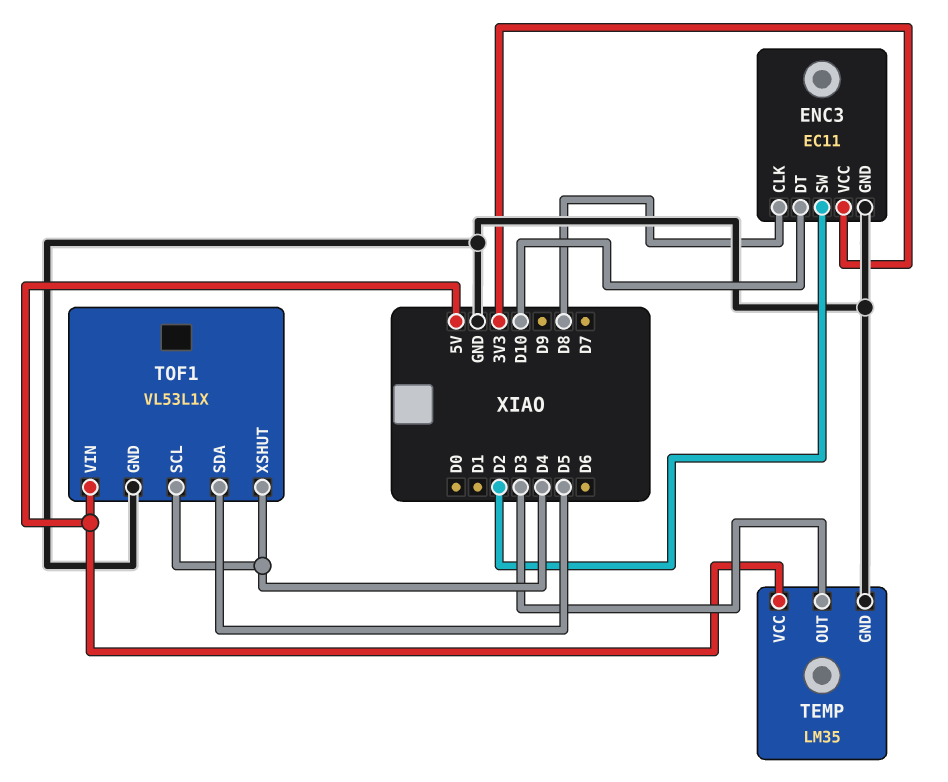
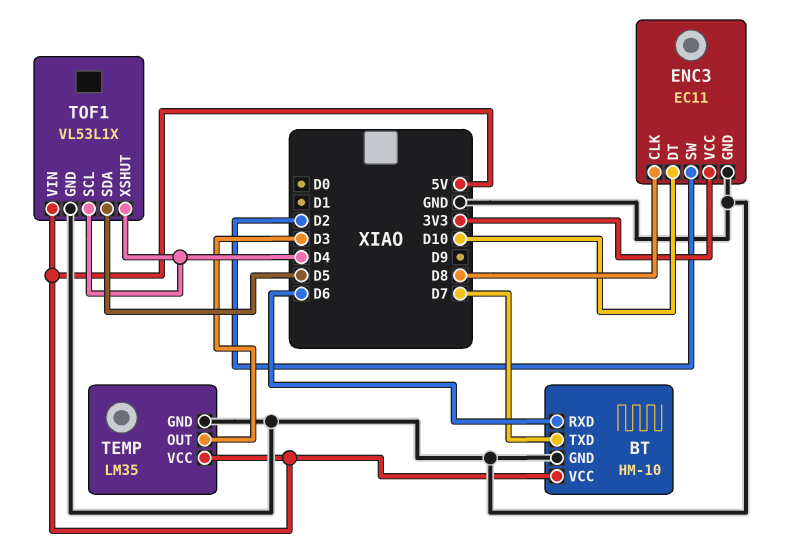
BT: none -> HM-10
BT pin GND: none -> GND
BT pin RXD: none -> D6
BT pin TXD: none -> D7
BT pin VCC: none -> 5V

